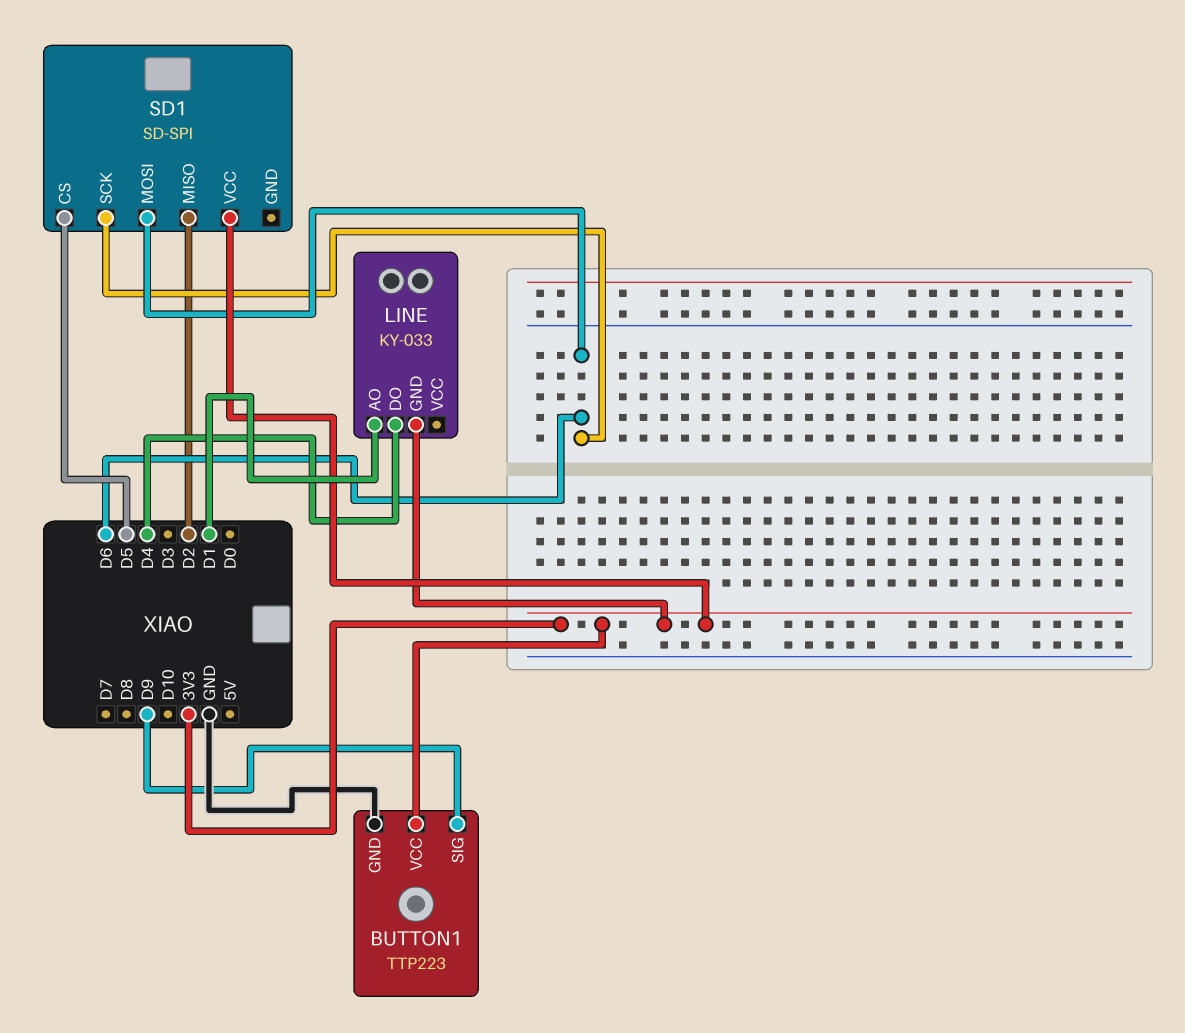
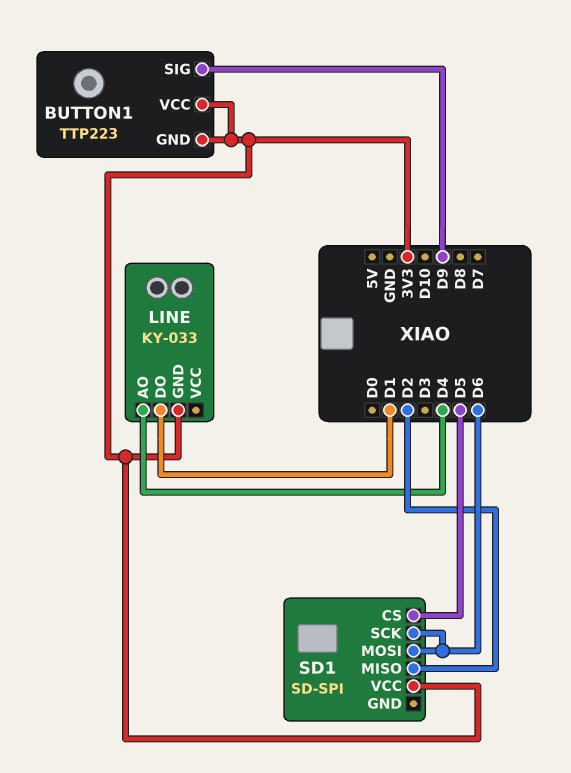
BUTTON1 pin GND: GND -> 3V3
LINE pin AO: D1 -> D4
LINE pin DO: D4 -> D1

